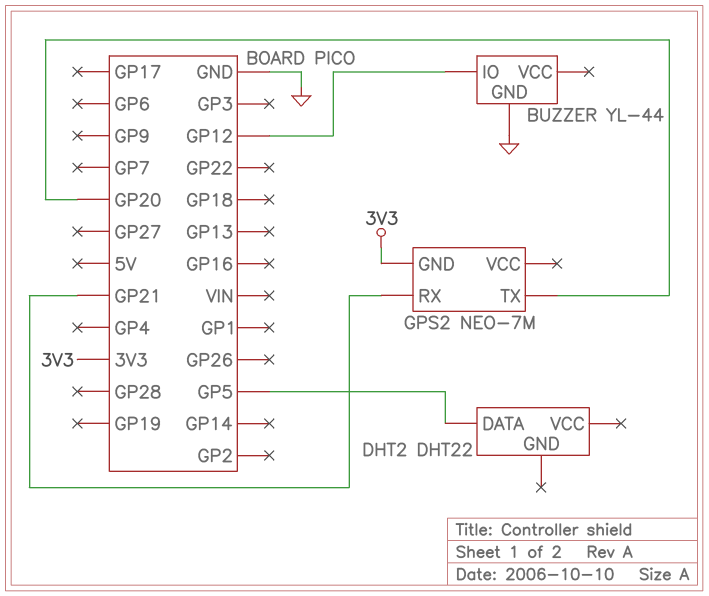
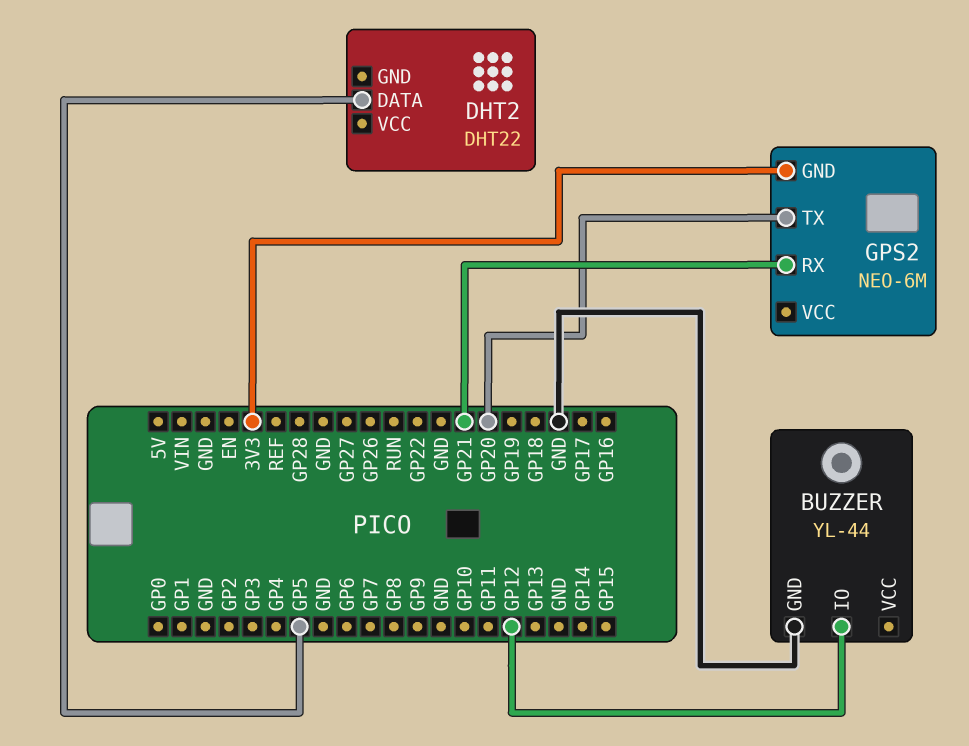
GPS2: NEO-7M -> NEO-6M

